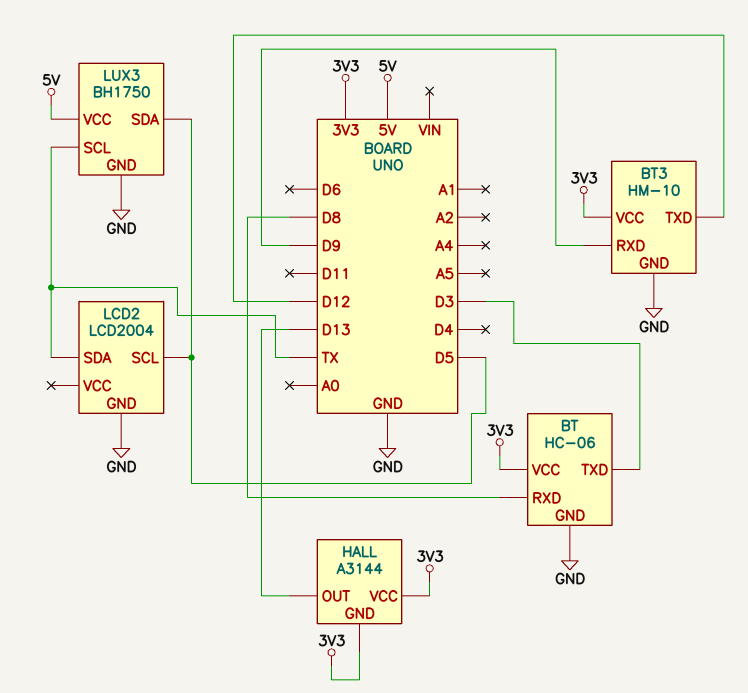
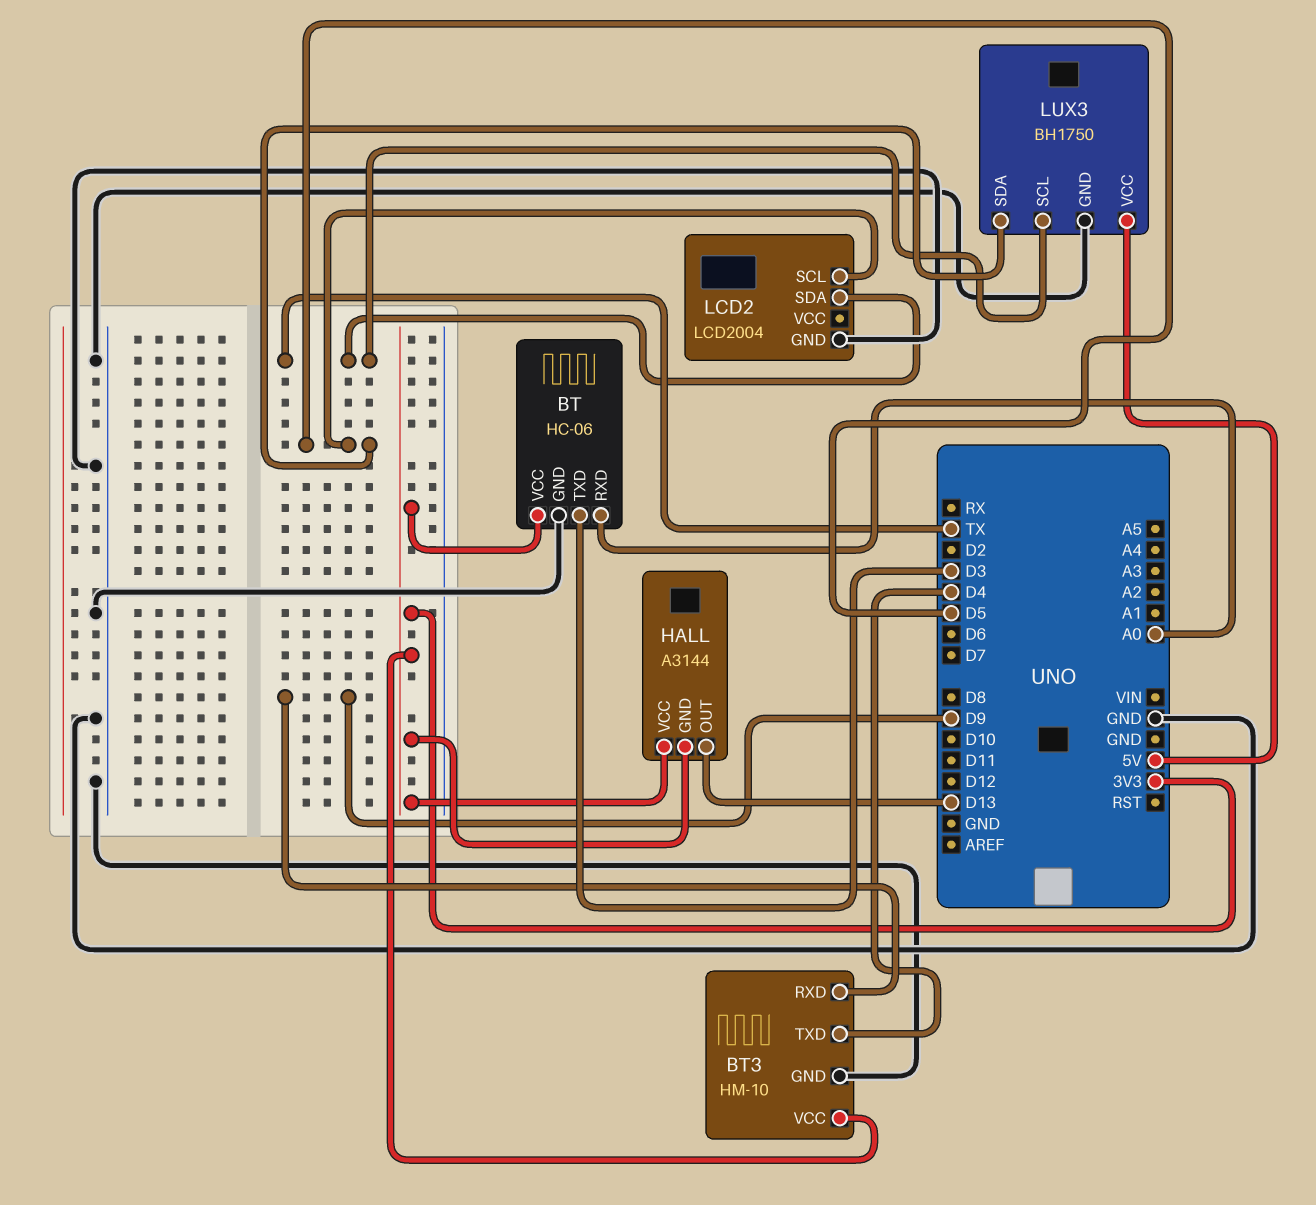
BT pin RXD: D8 -> A0
BT3 pin TXD: D12 -> D4

